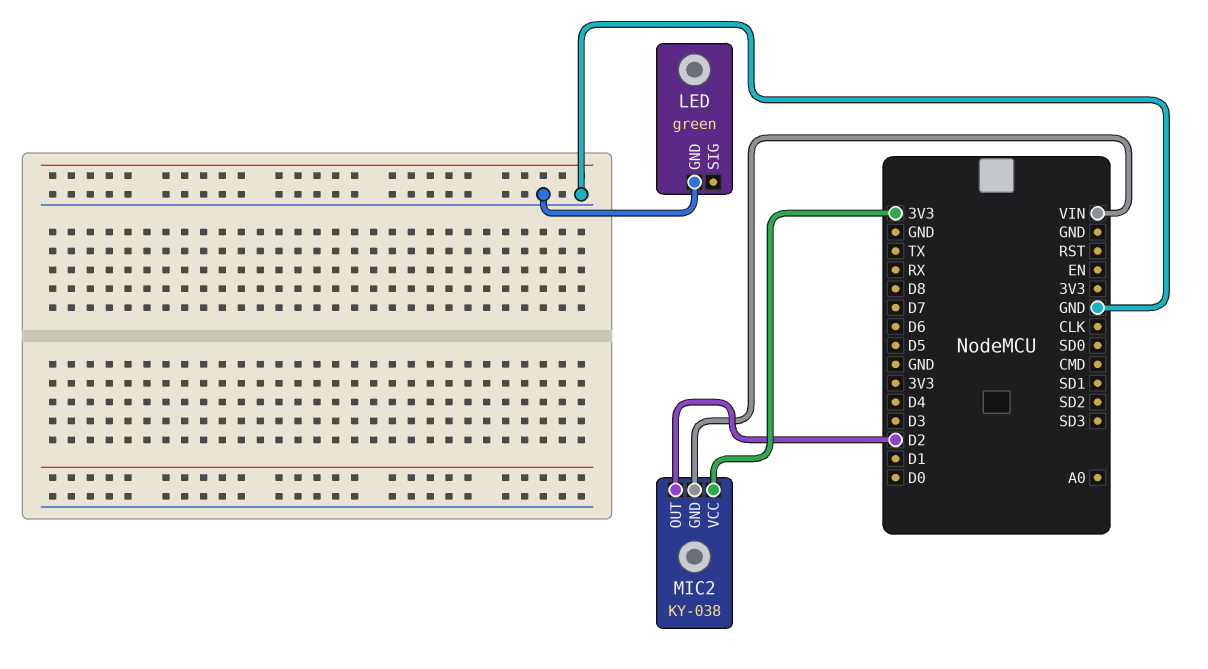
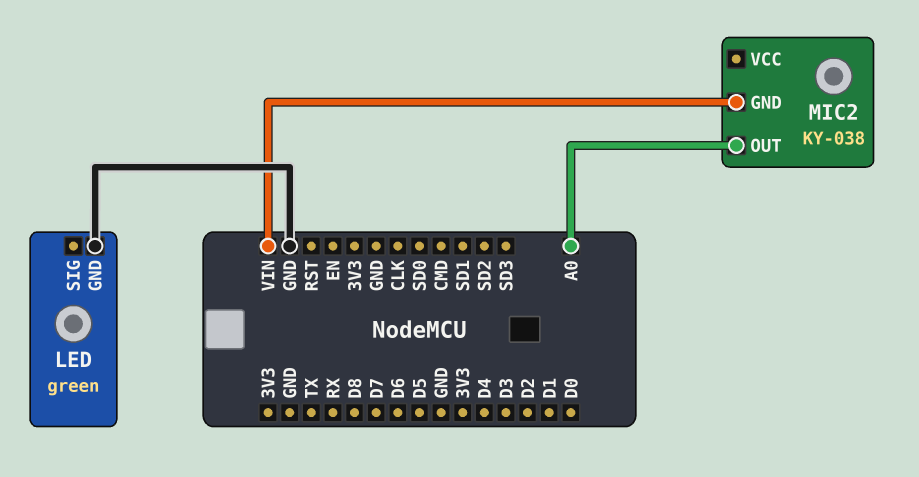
MIC2 pin OUT: D2 -> A0
MIC2 pin VCC: 3V3 -> none

